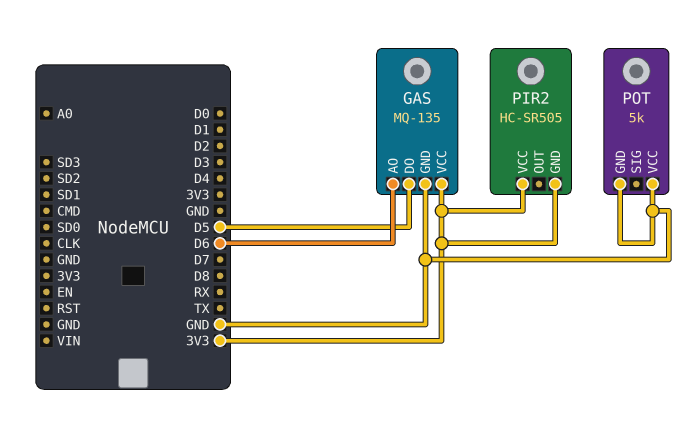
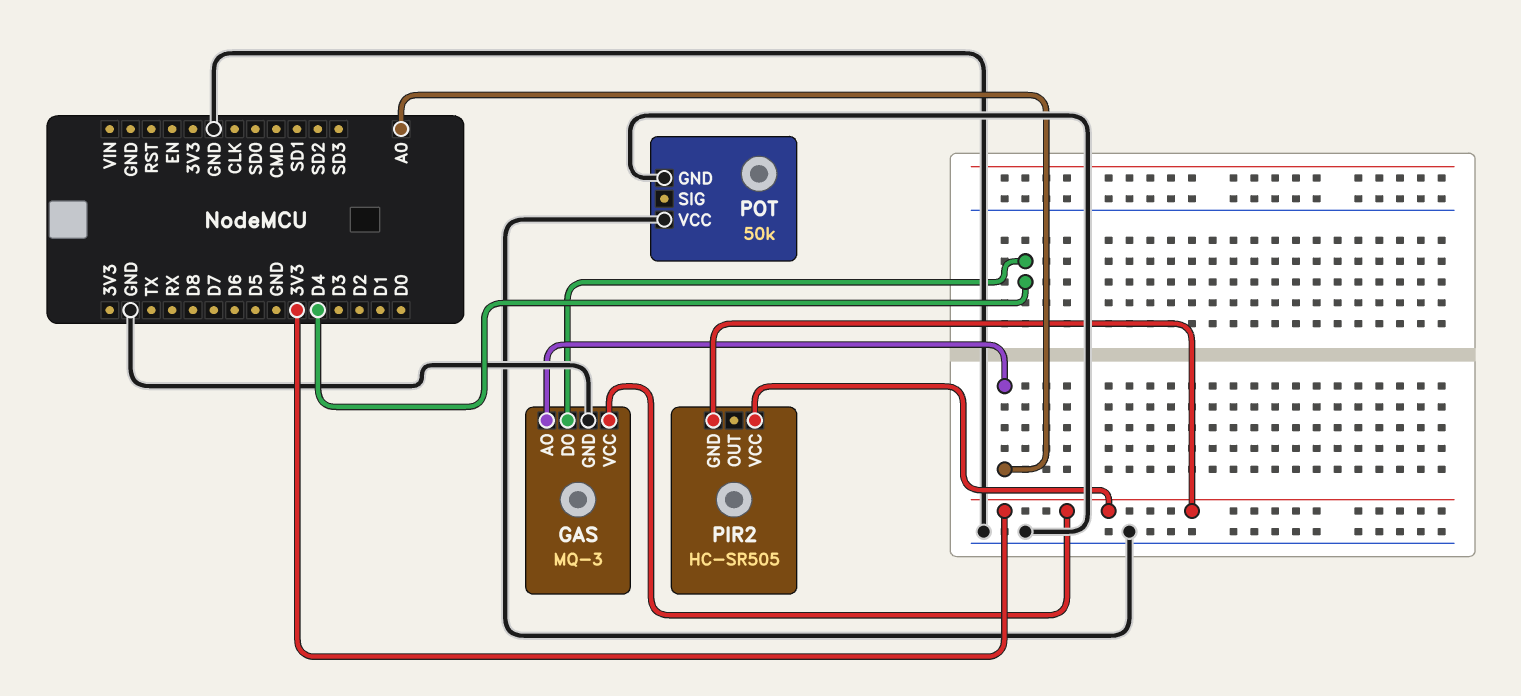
GAS: MQ-135 -> MQ-3
GAS pin AO: D6 -> A0
GAS pin DO: D5 -> D4
POT: 5k -> 50k

